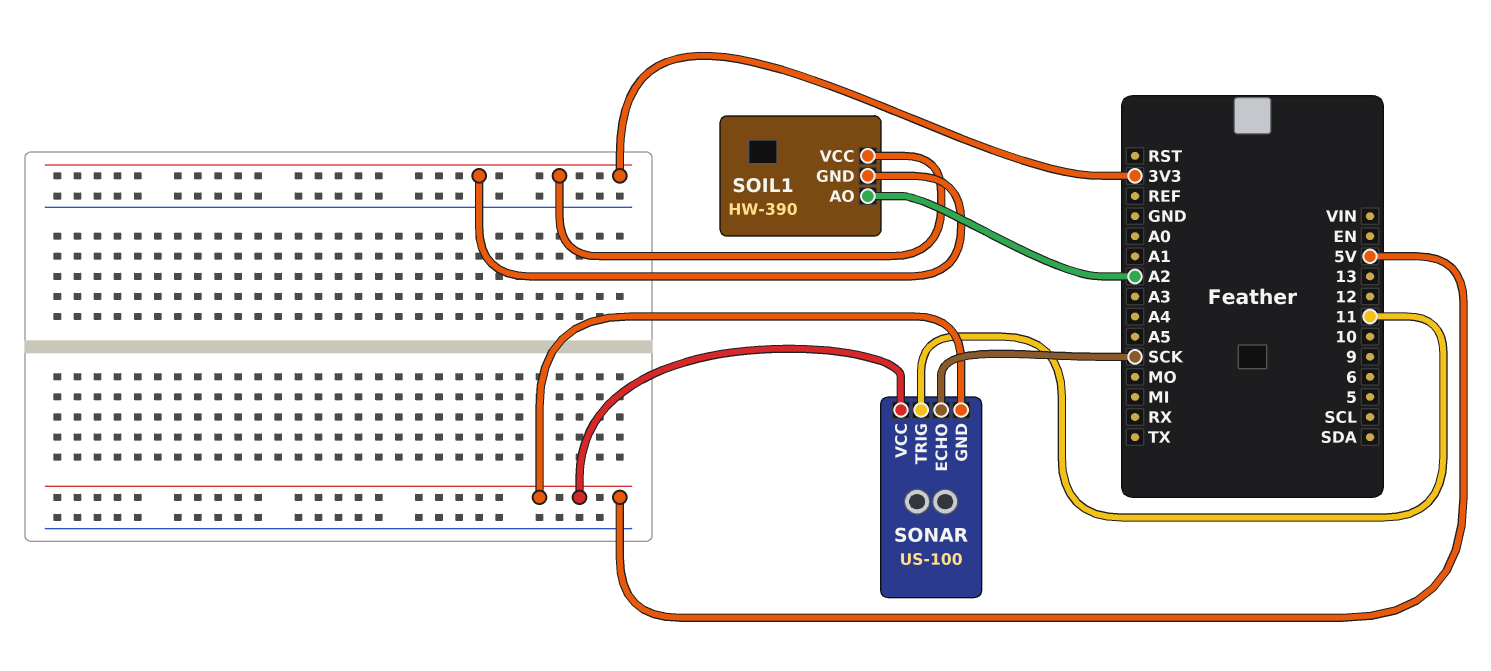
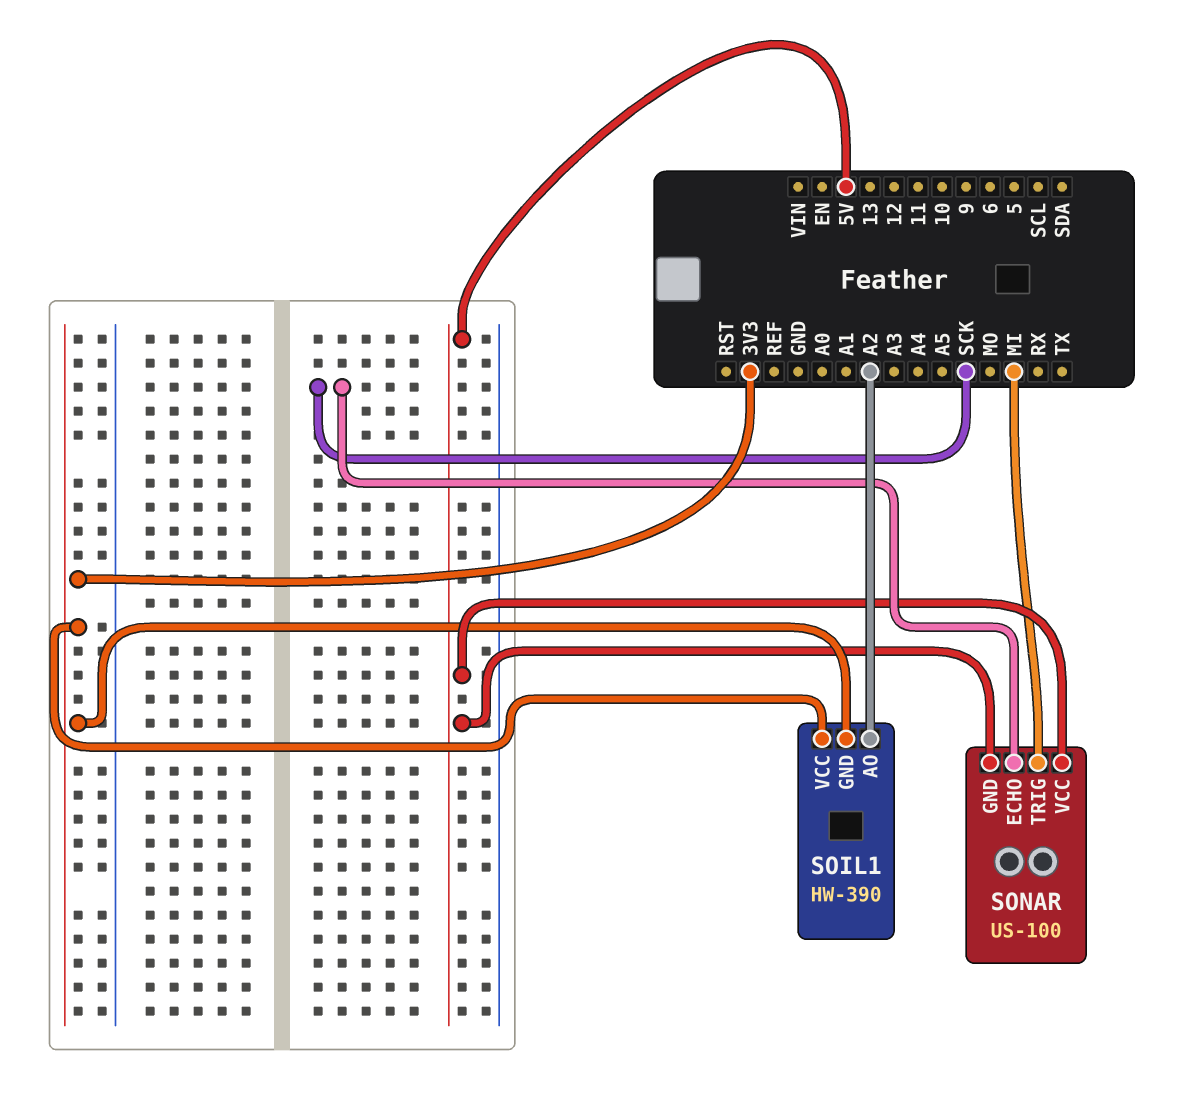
SONAR pin TRIG: 11 -> MI

